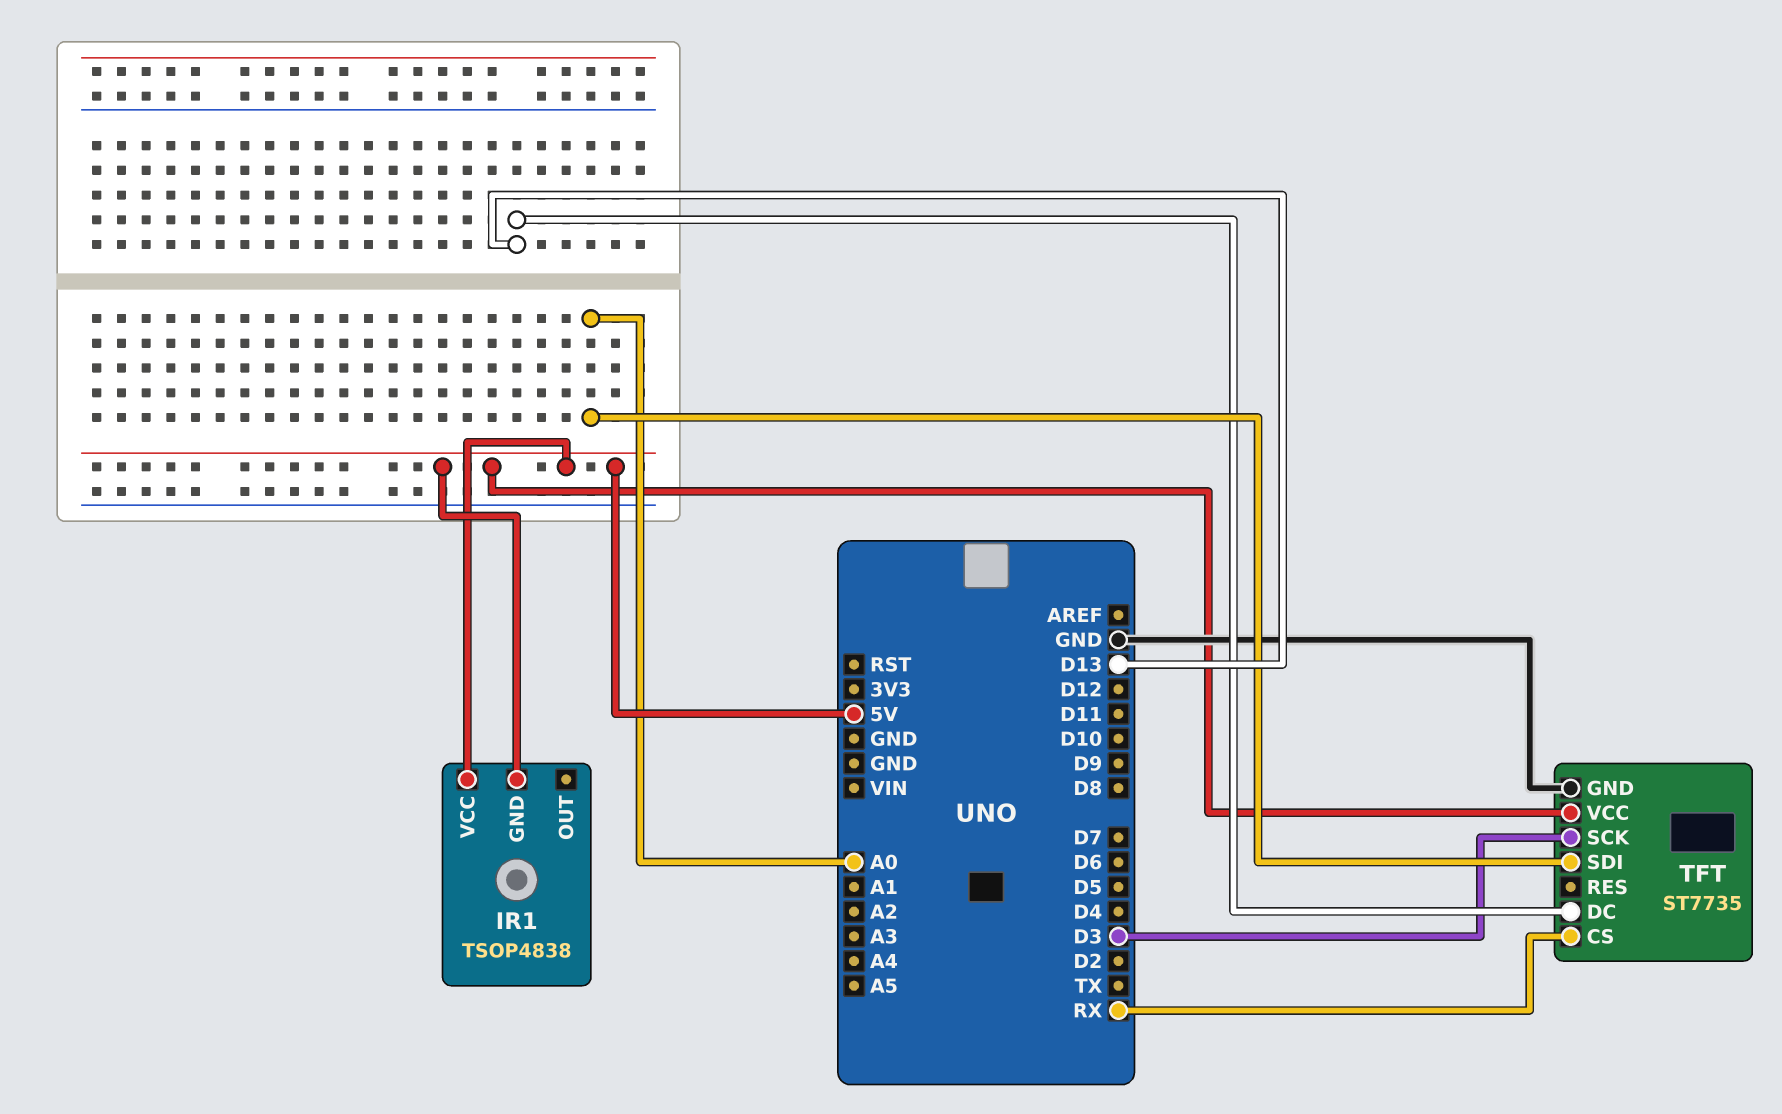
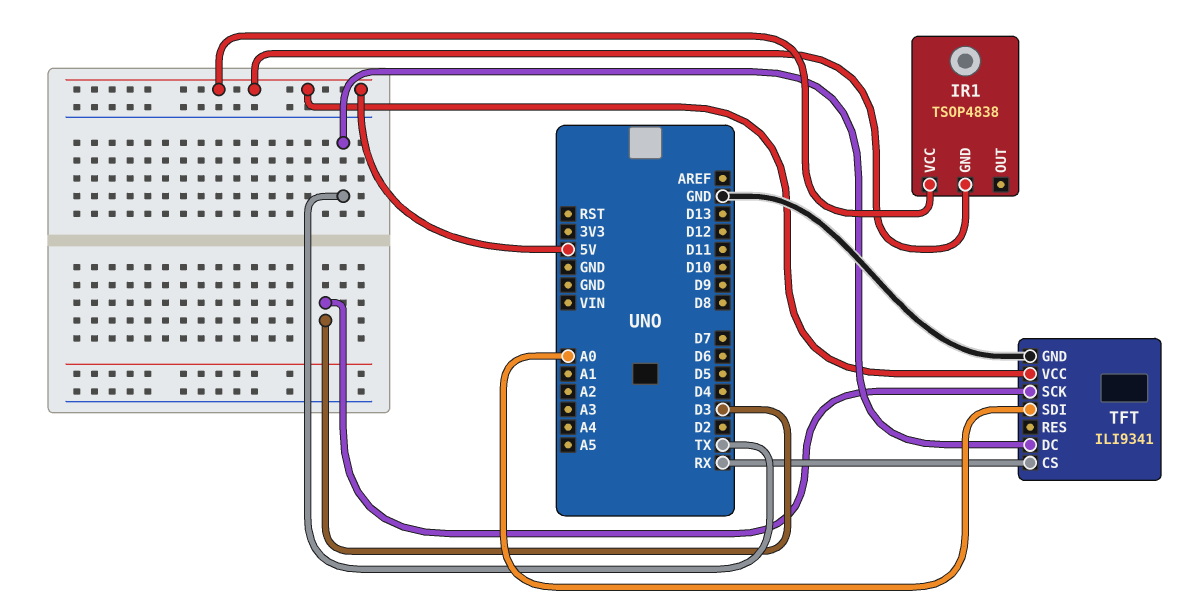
TFT: ST7735 -> ILI9341
TFT pin DC: D13 -> TX

